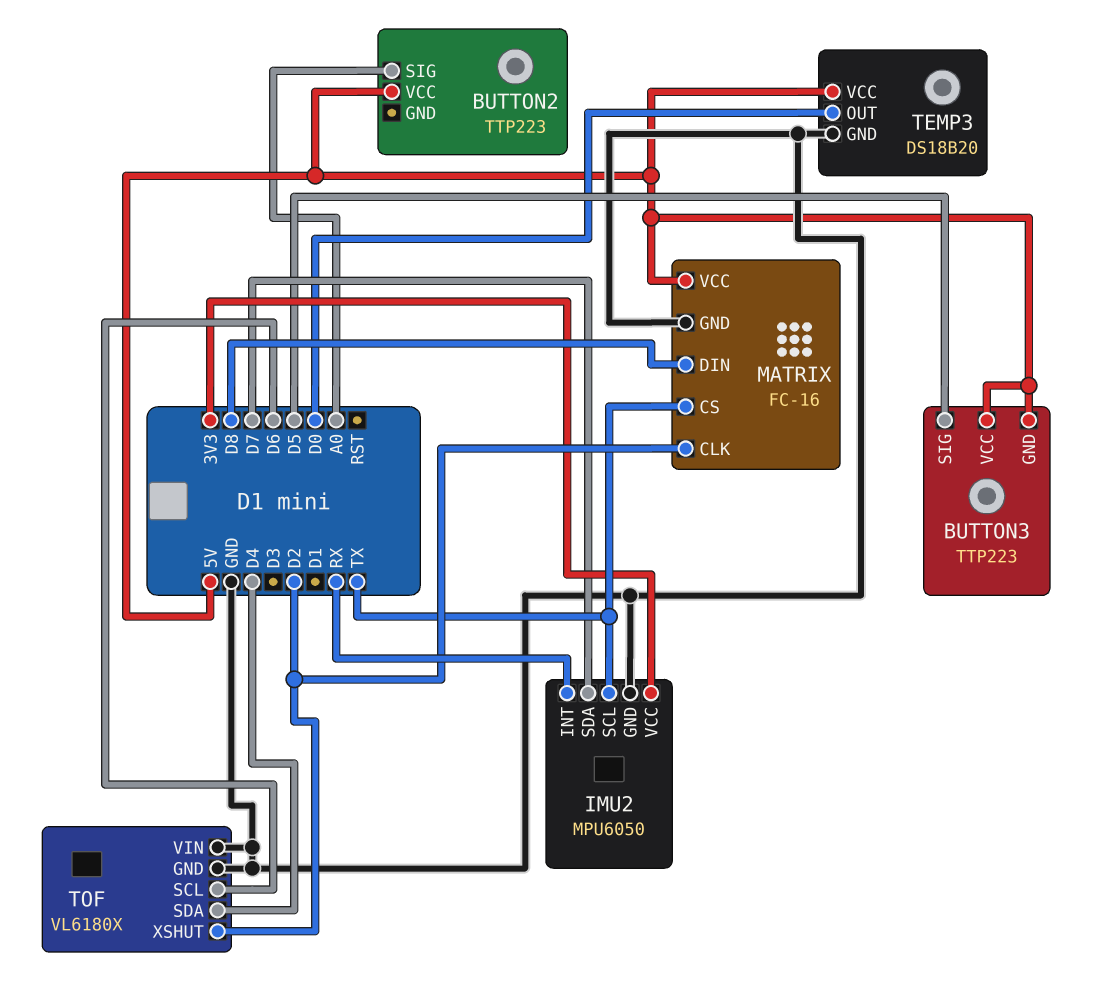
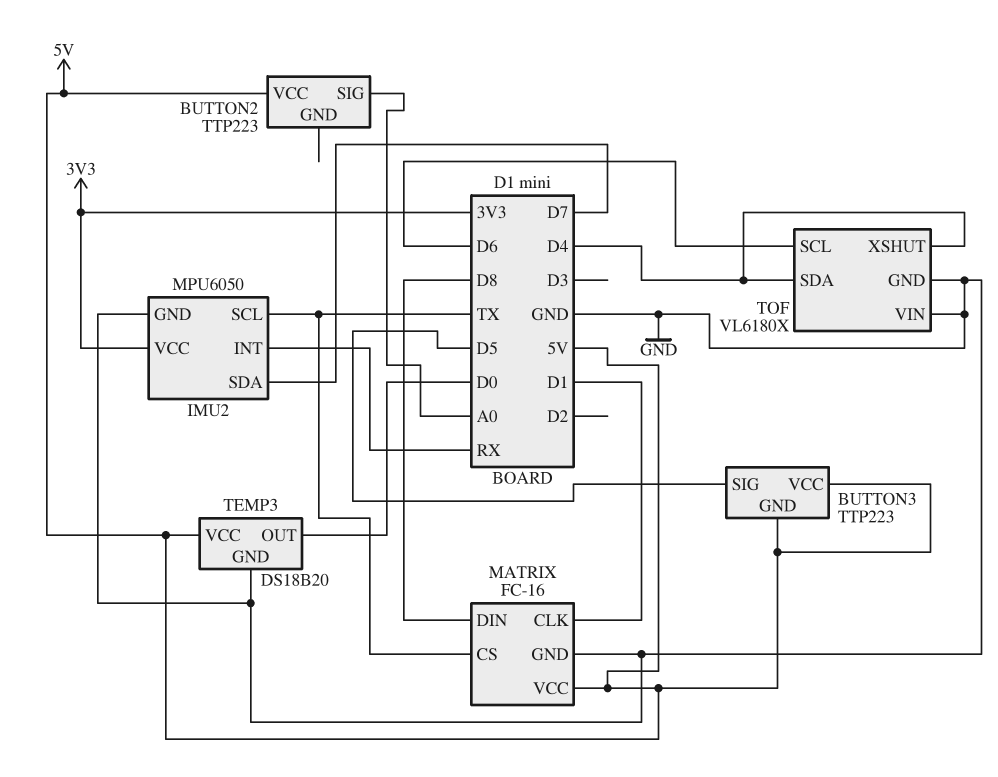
MATRIX pin CLK: D2 -> D1
TOF pin XSHUT: D2 -> D4

